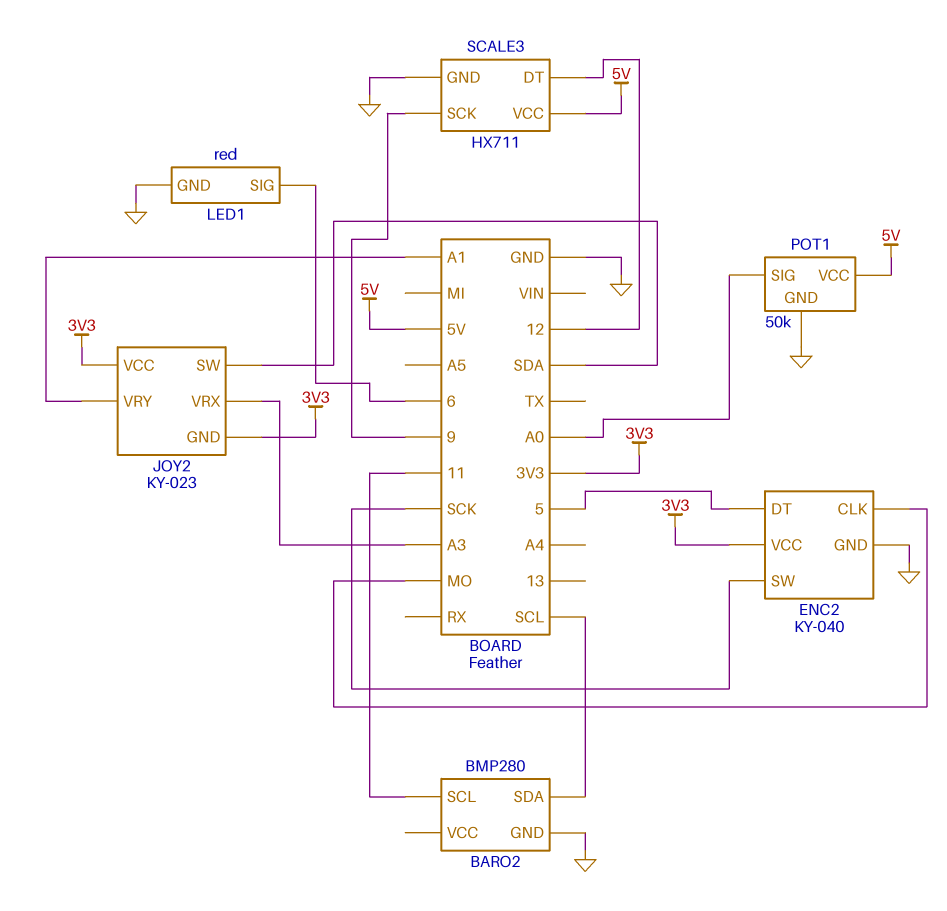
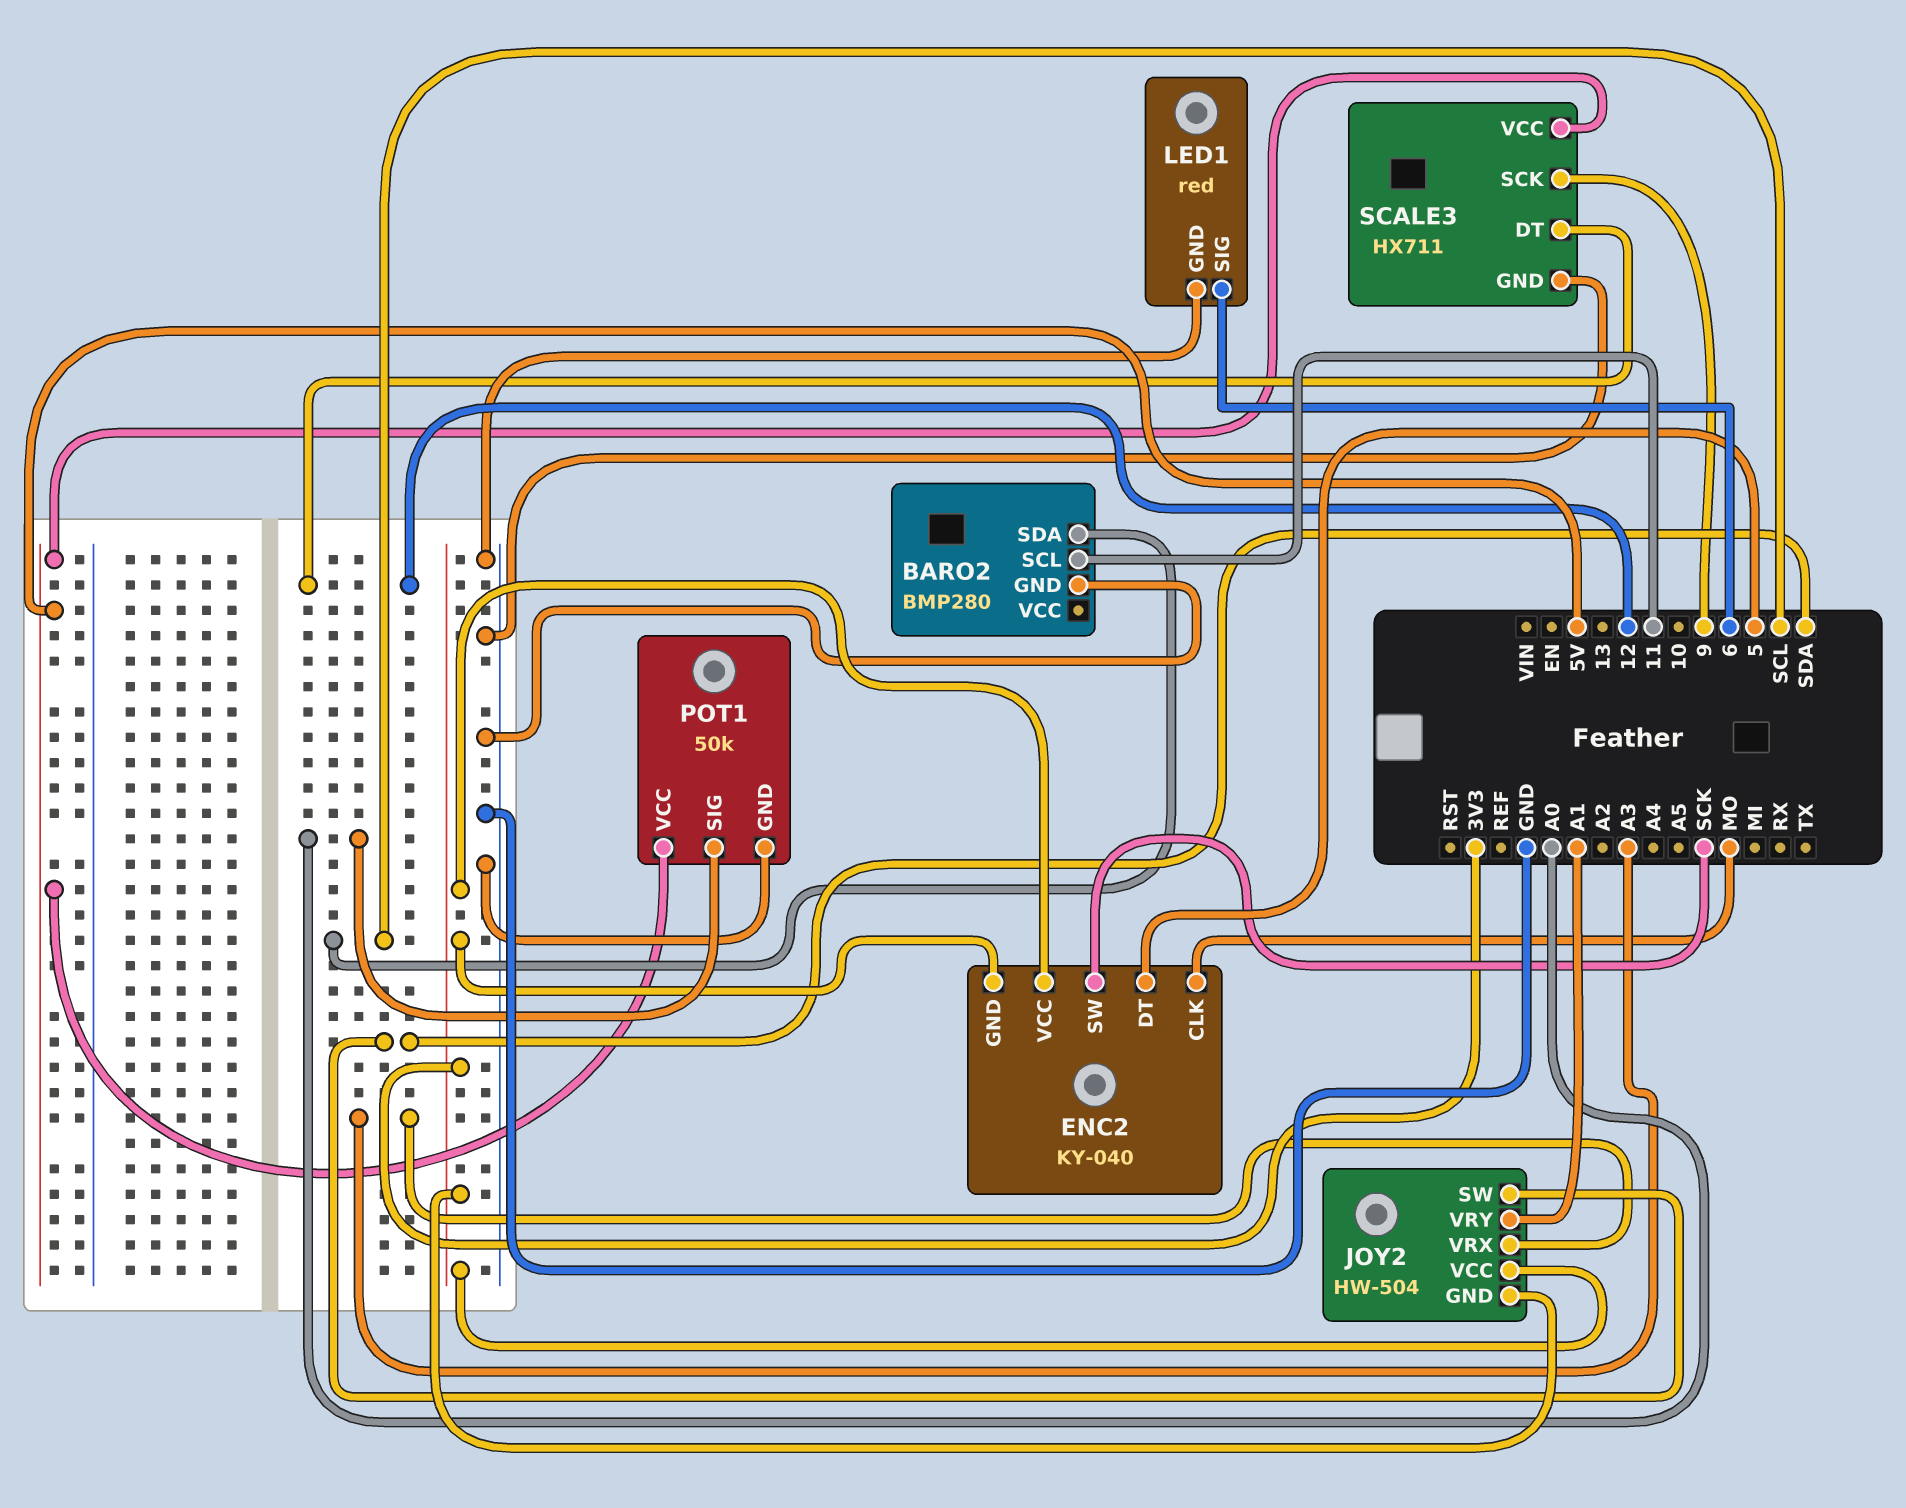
ENC2 pin GND: GND -> 3V3
JOY2: KY-023 -> HW-504

